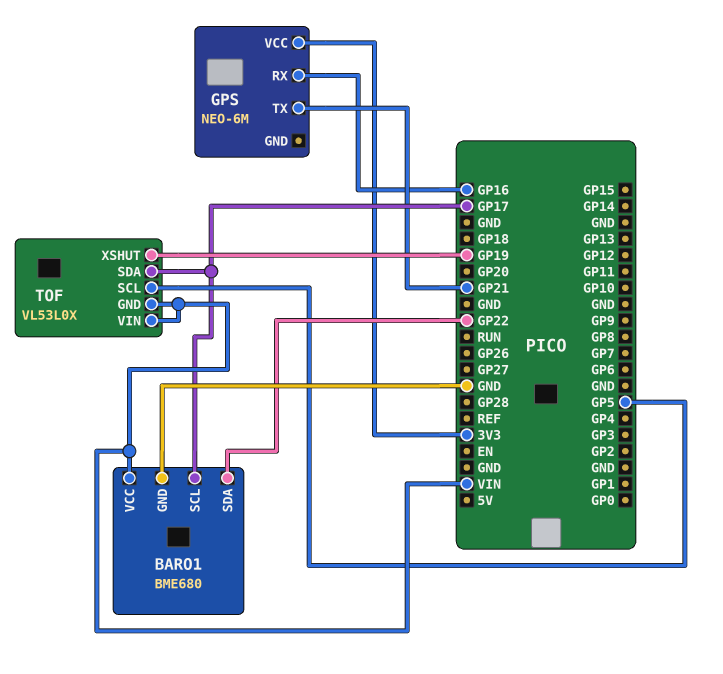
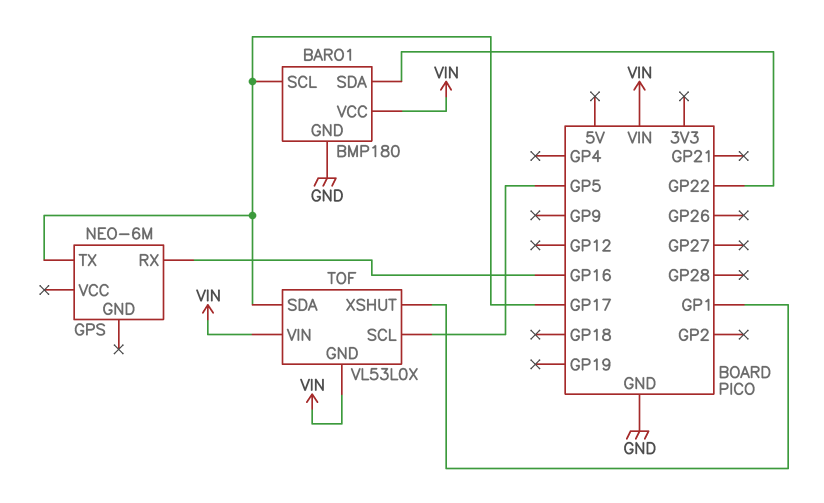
BARO1: BME680 -> BMP180
GPS pin TX: GP21 -> GP17
GPS pin VCC: 3V3 -> none
TOF pin XSHUT: GP19 -> GP1

